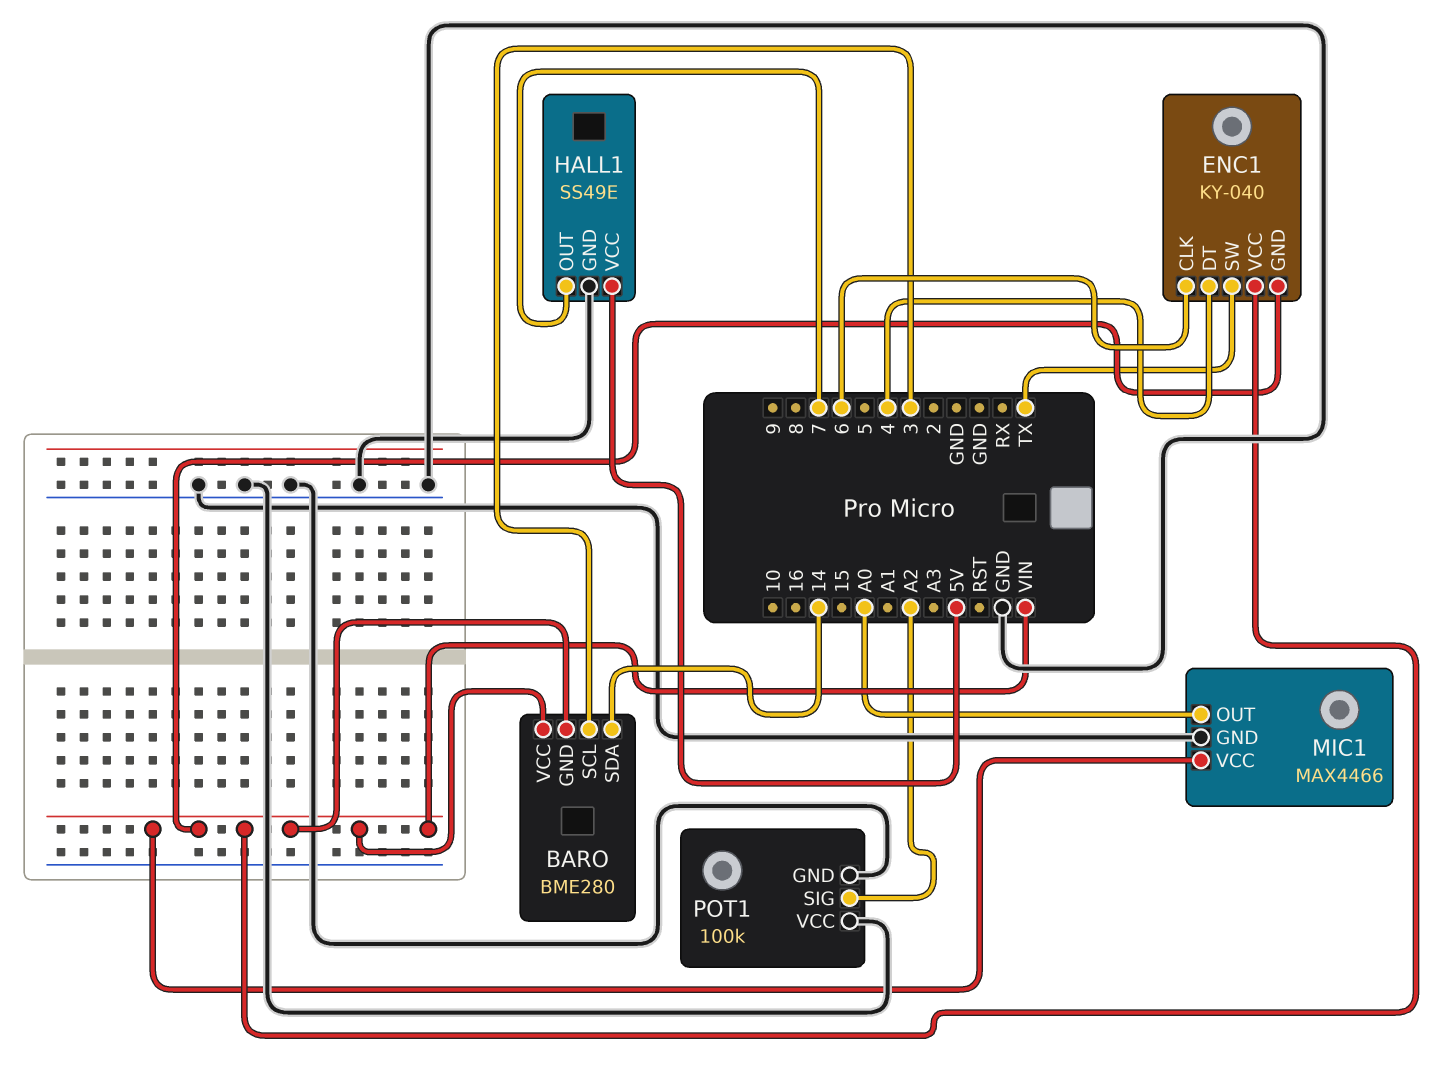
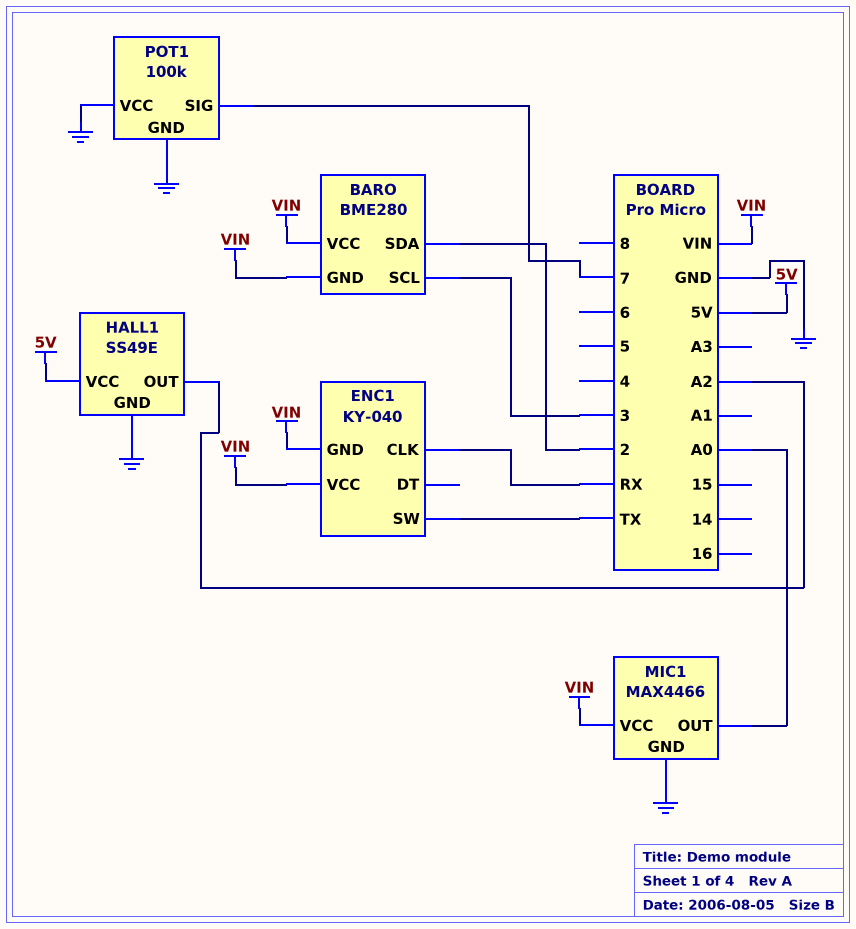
BARO pin SDA: 14 -> 2
ENC1 pin CLK: 6 -> RX
ENC1 pin DT: 4 -> none
HALL1 pin OUT: 7 -> A2
POT1 pin SIG: A2 -> 7

